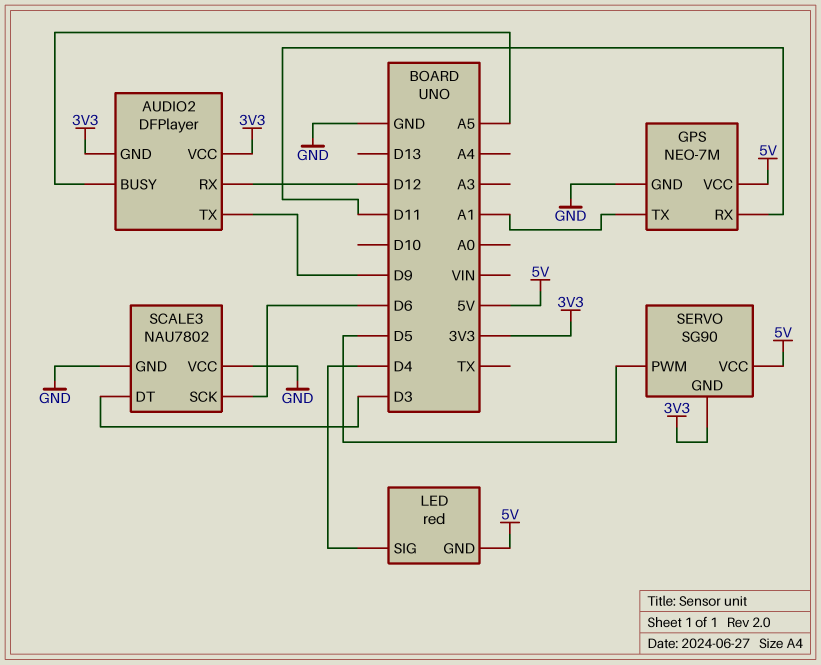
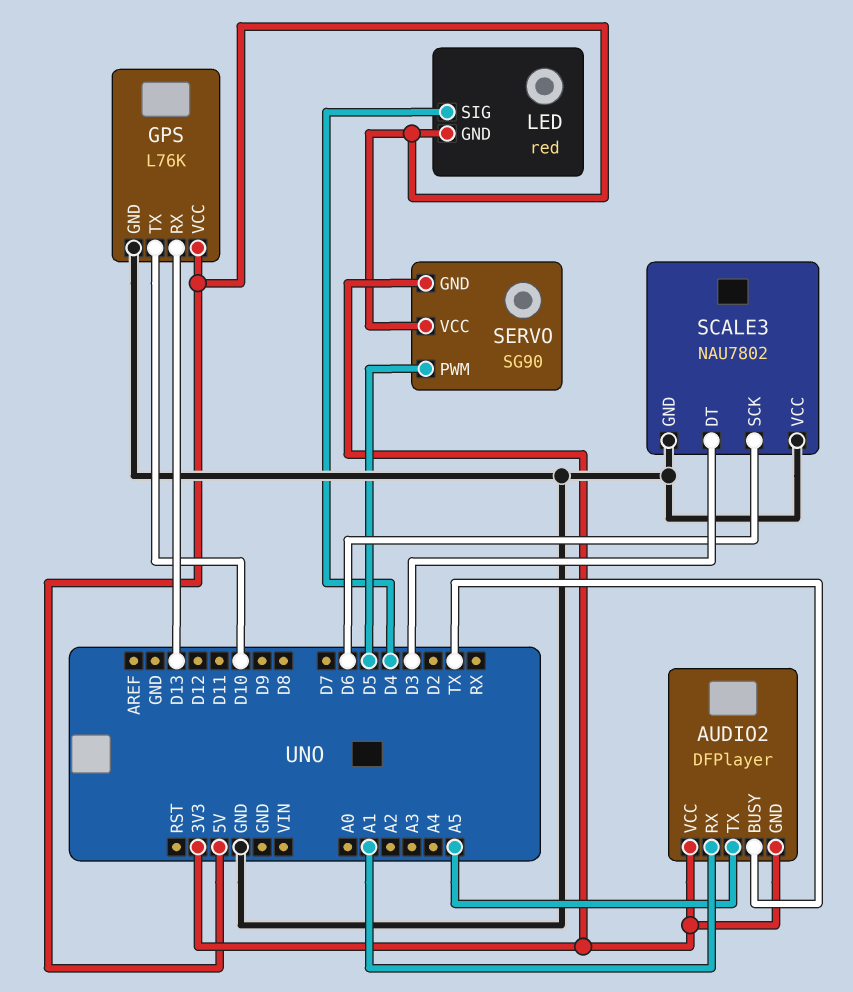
AUDIO2 pin BUSY: A5 -> TX
AUDIO2 pin RX: D12 -> A1
AUDIO2 pin TX: D9 -> A5
GPS: NEO-7M -> L76K
GPS pin RX: D11 -> D13
GPS pin TX: A1 -> D10

